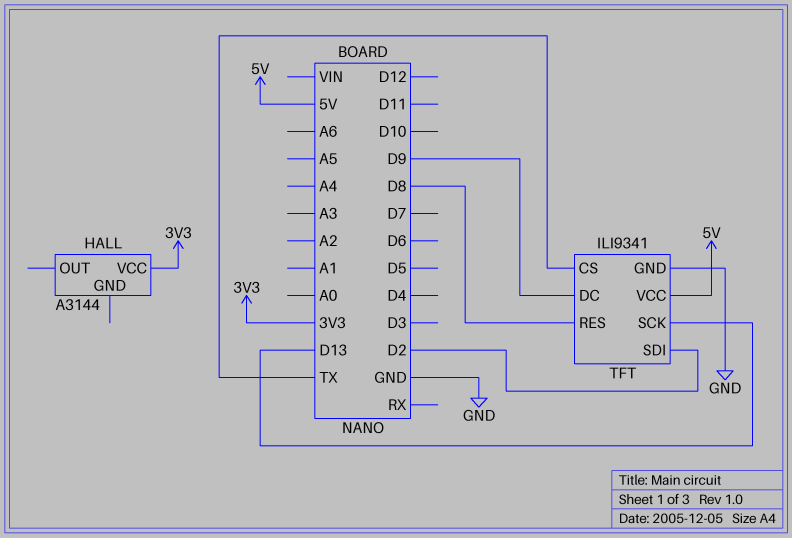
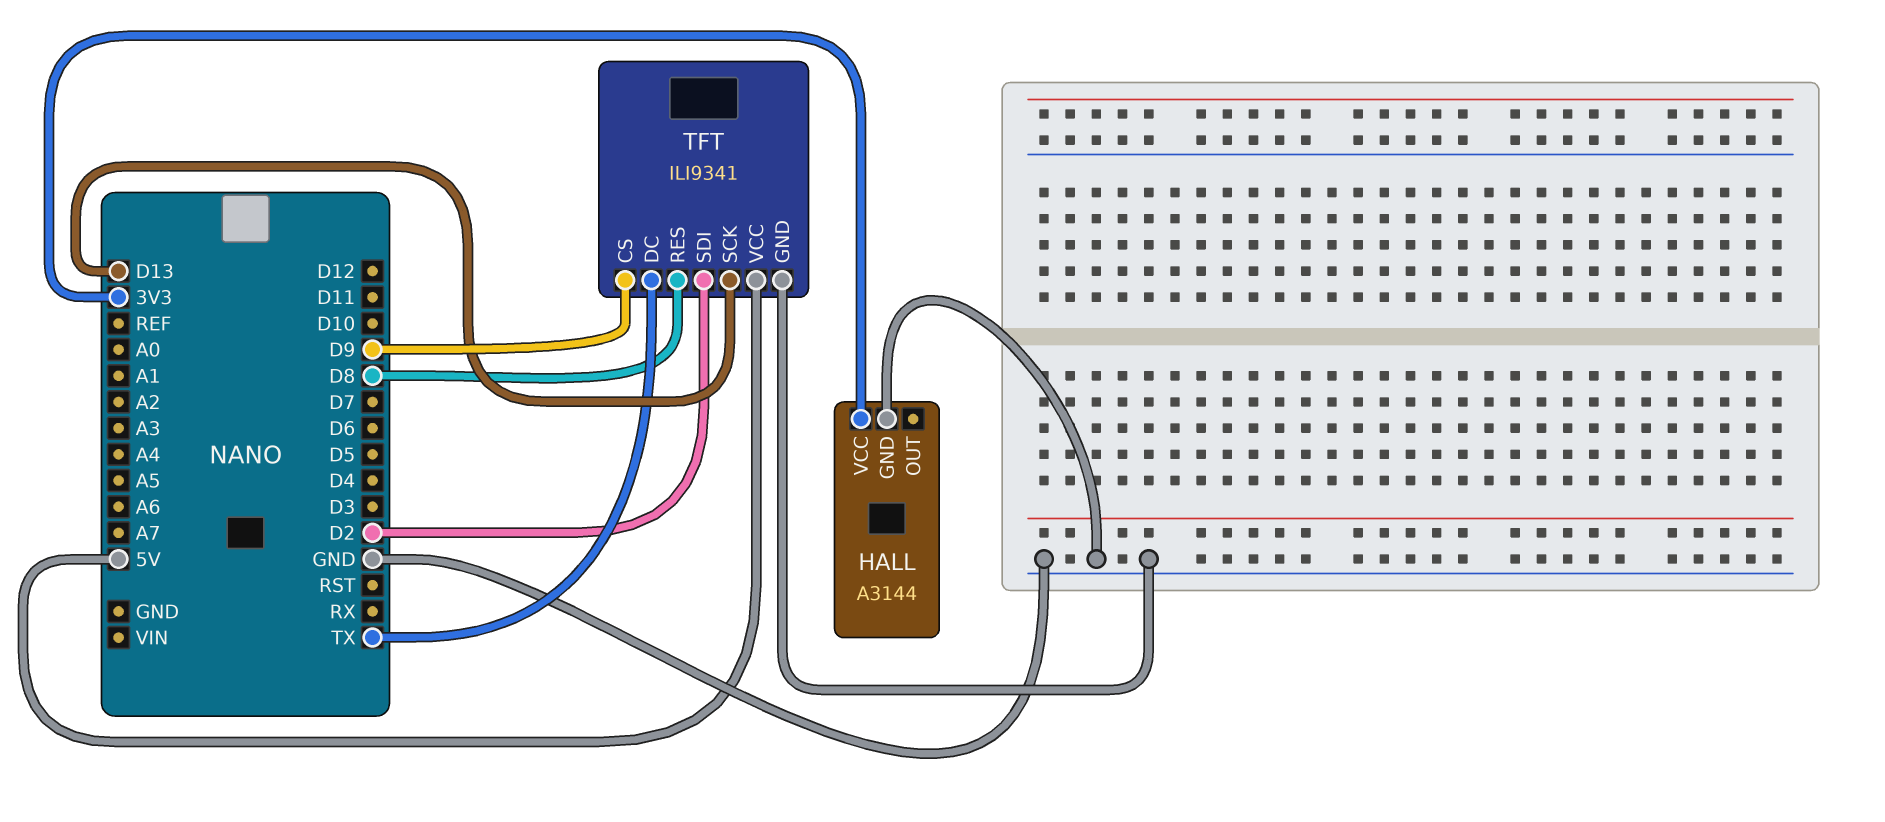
HALL pin GND: none -> GND
TFT pin CS: TX -> D9
TFT pin DC: D9 -> TX

